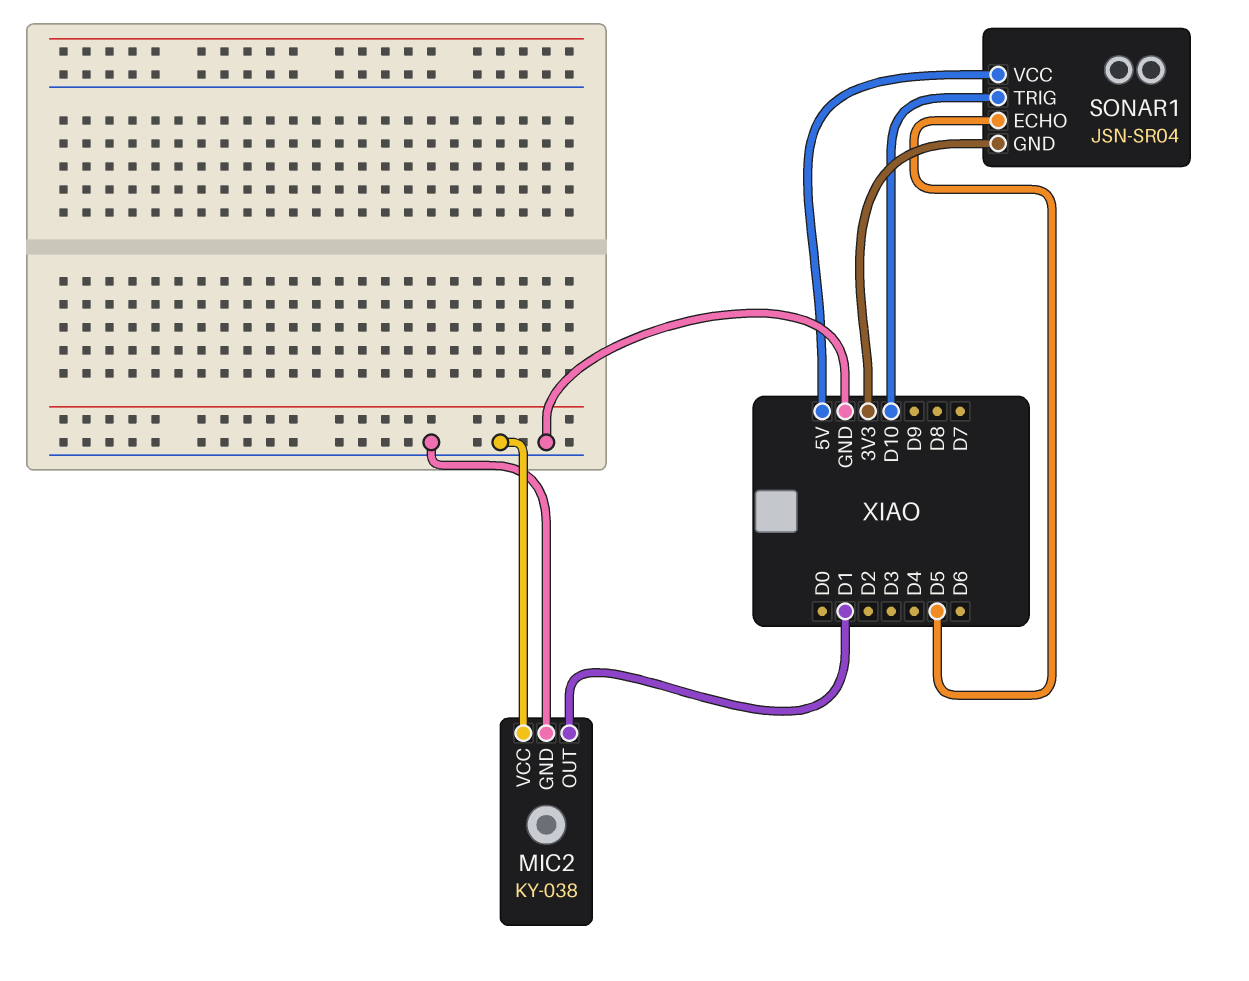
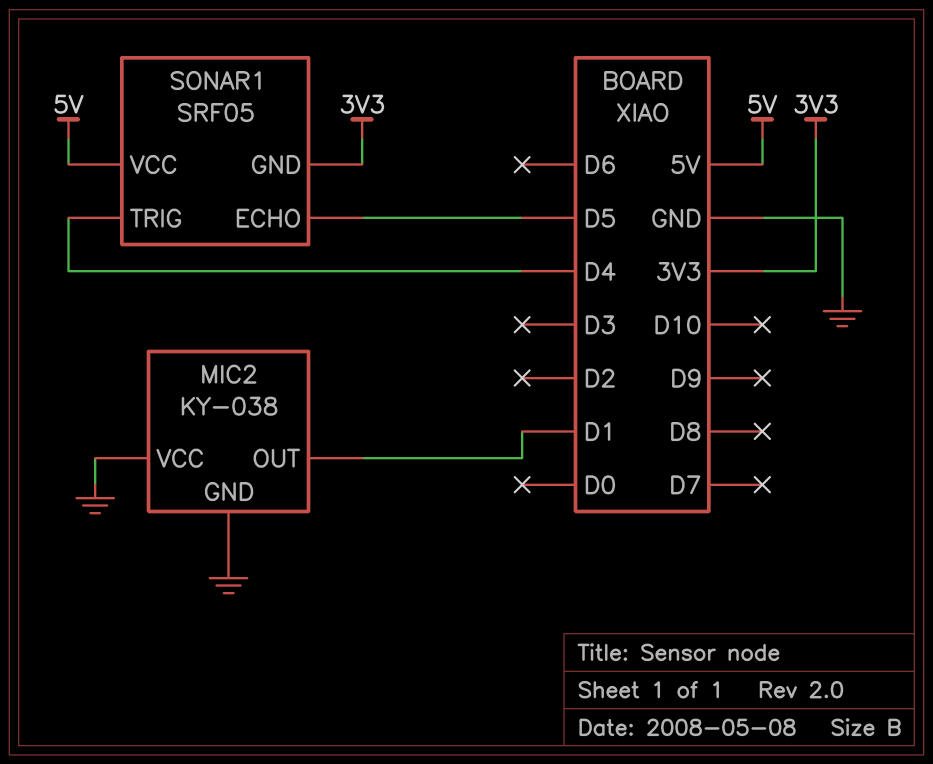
SONAR1: JSN-SR04 -> SRF05
SONAR1 pin TRIG: D10 -> D4

